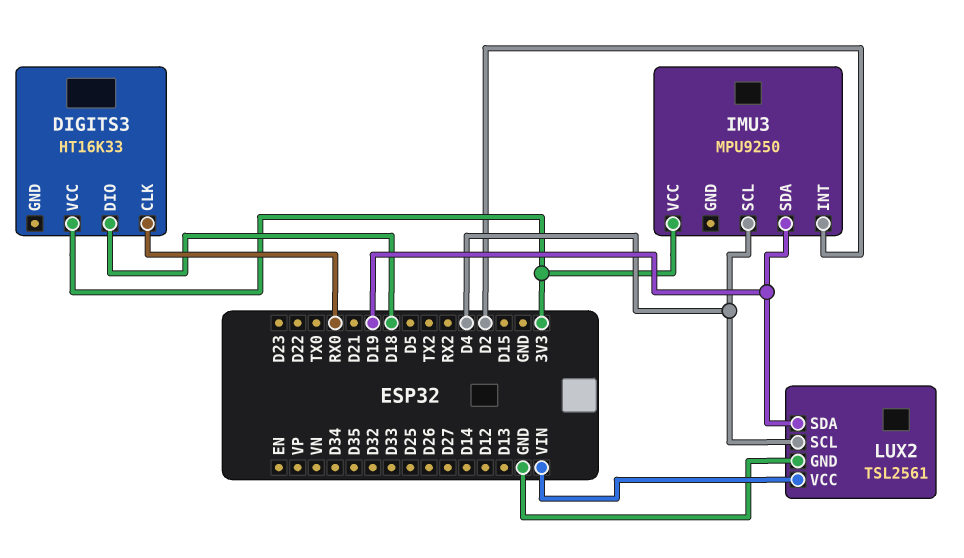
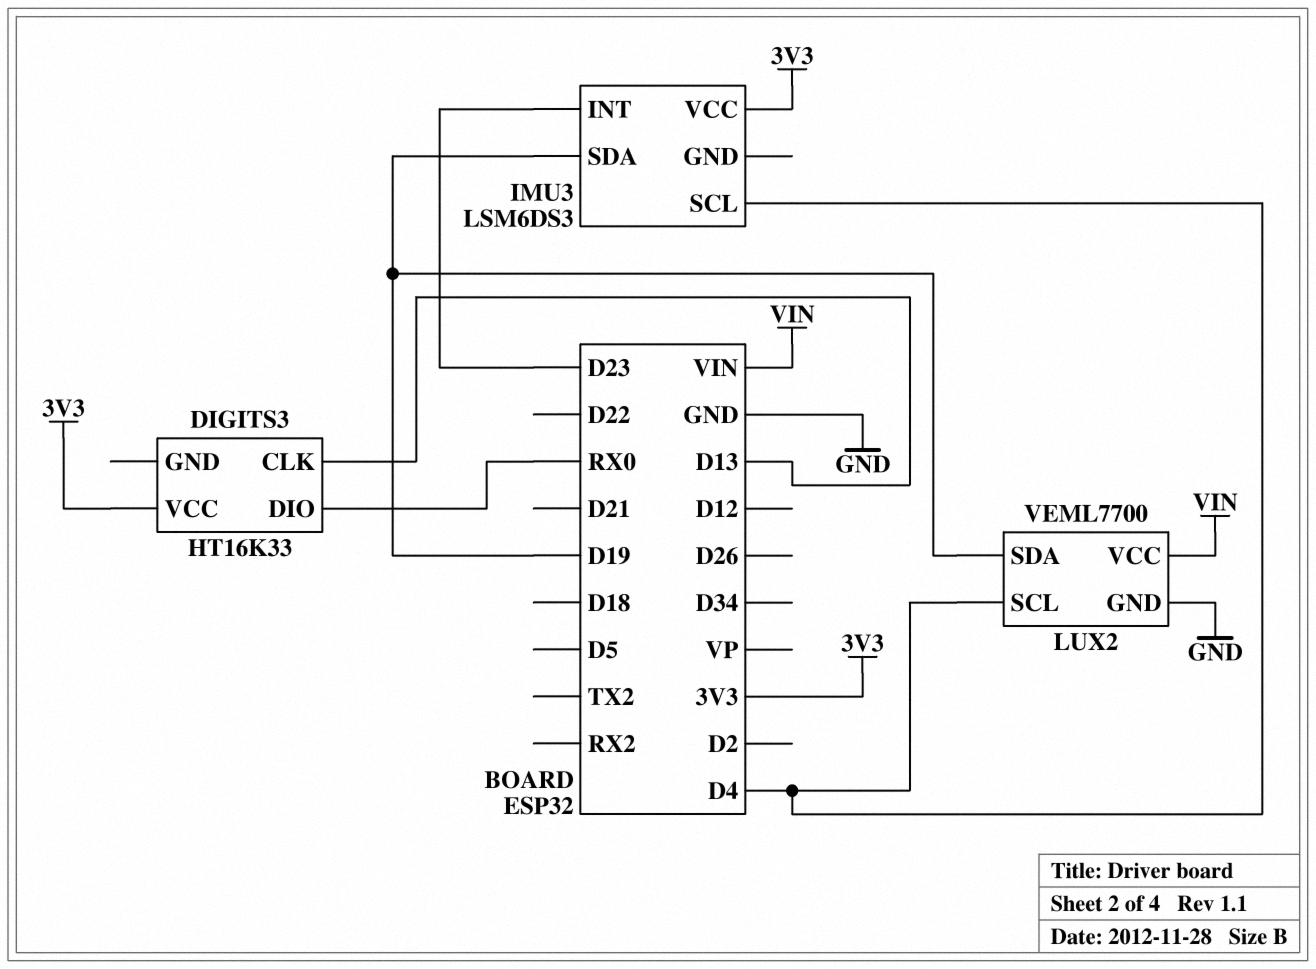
DIGITS3 pin CLK: RX0 -> D13
DIGITS3 pin DIO: D18 -> RX0
IMU3: MPU9250 -> LSM6DS3
IMU3 pin INT: D2 -> D23
LUX2: TSL2561 -> VEML7700

